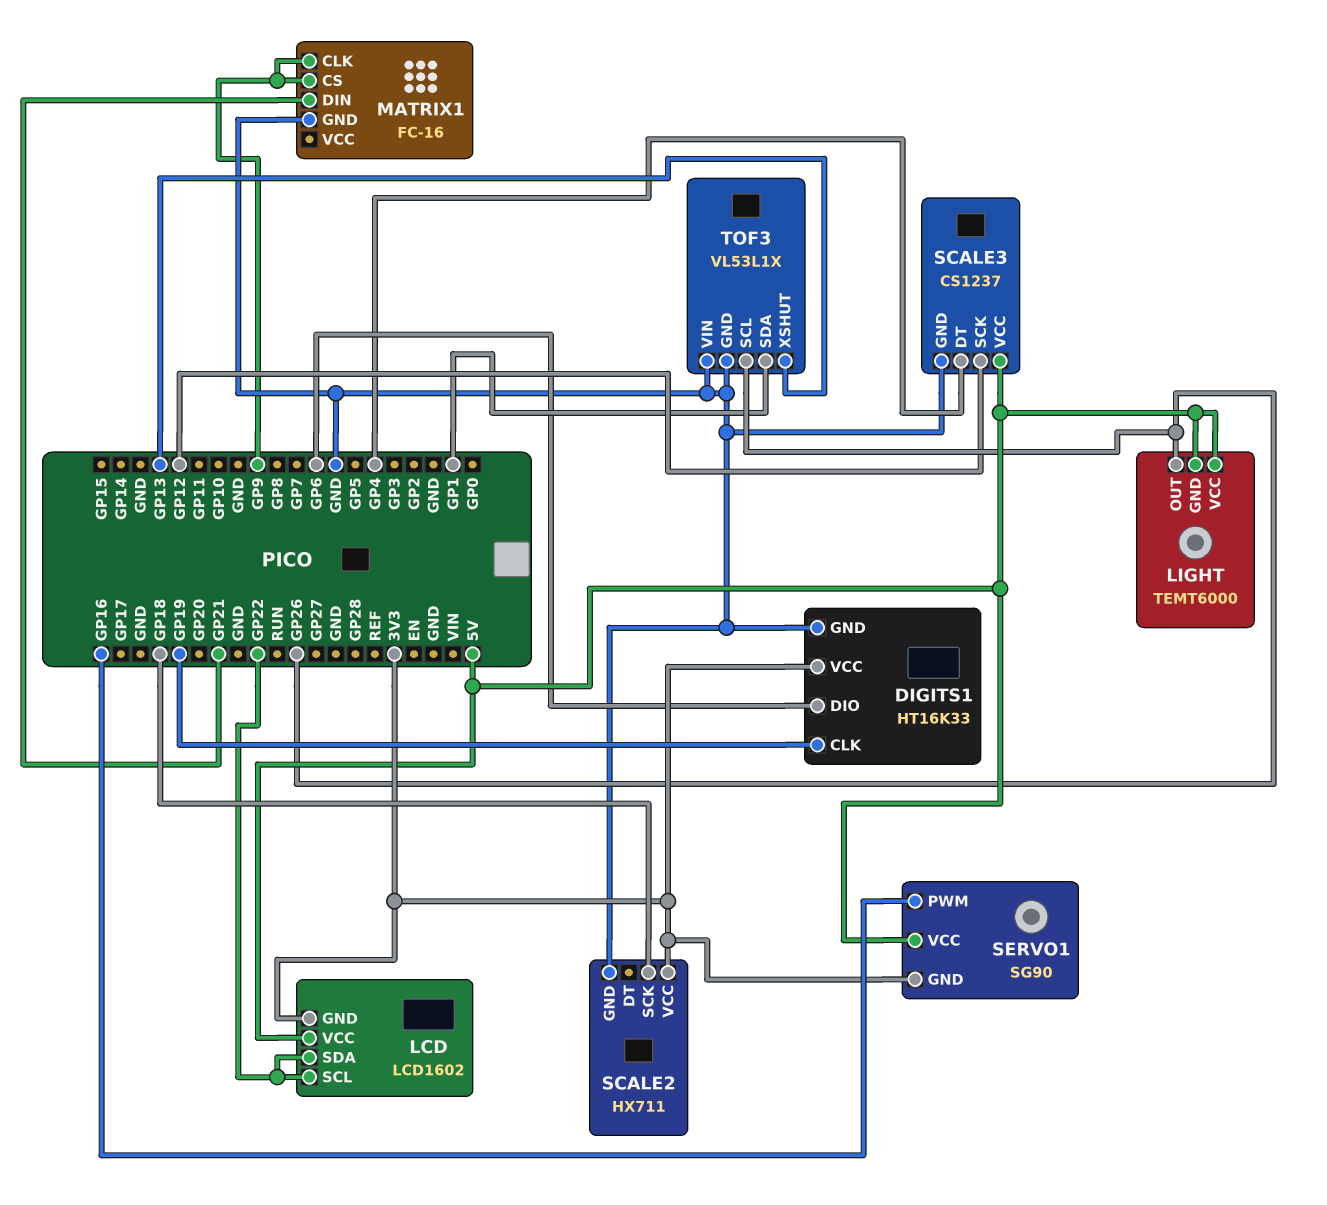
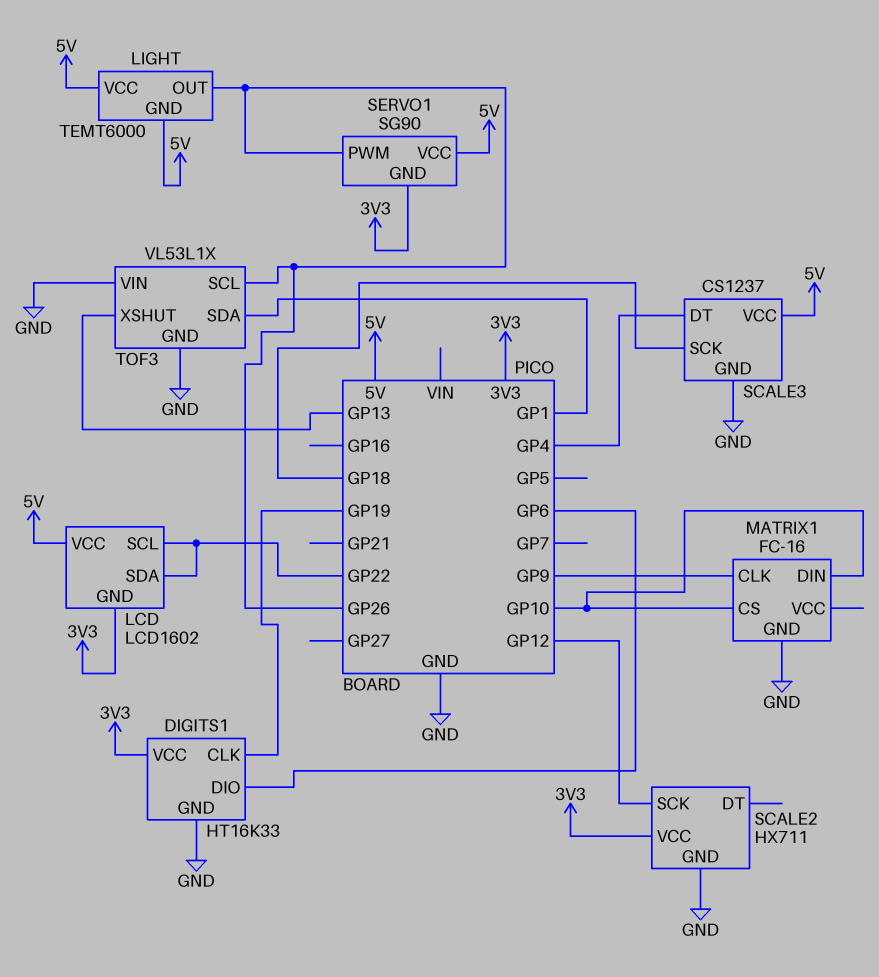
MATRIX1 pin CS: GP9 -> GP10
MATRIX1 pin DIN: GP21 -> GP10
SCALE2 pin SCK: GP18 -> GP12
SCALE3 pin SCK: GP12 -> GP18
SERVO1 pin PWM: GP16 -> GP26

